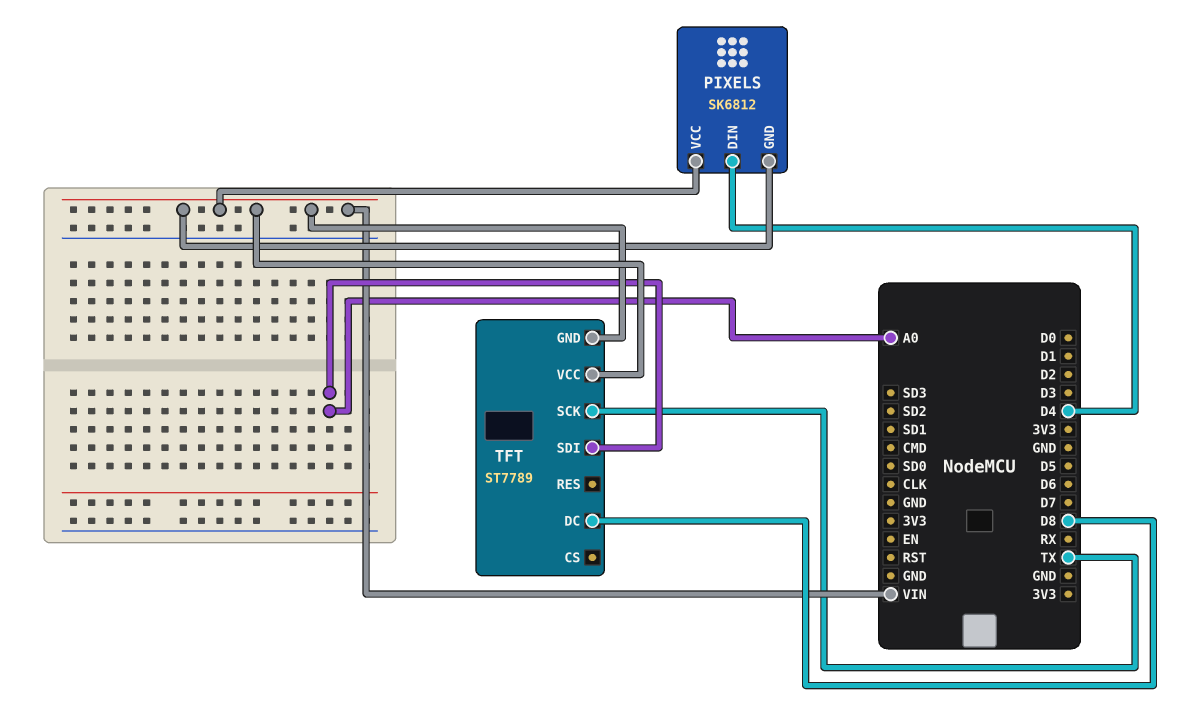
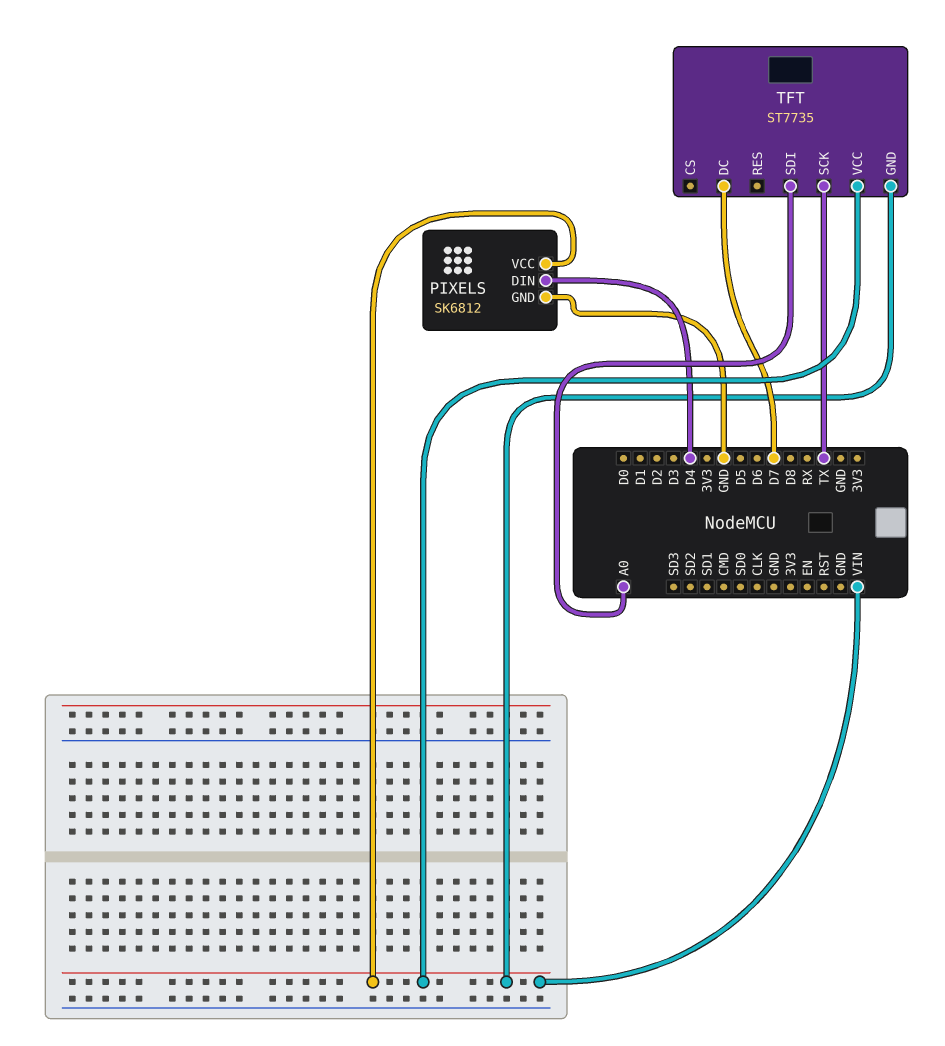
PIXELS pin GND: VIN -> GND
TFT: ST7789 -> ST7735
TFT pin DC: D8 -> D7

